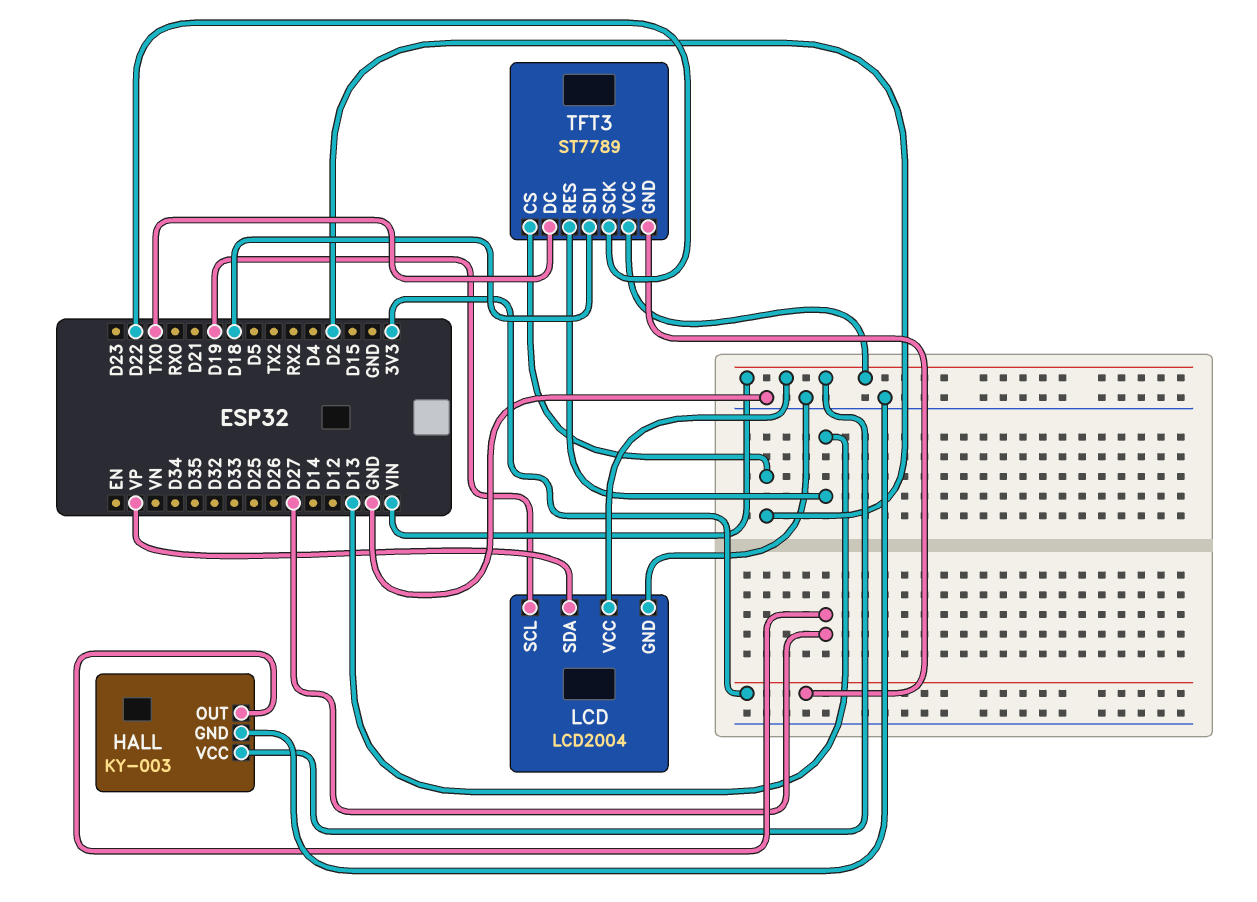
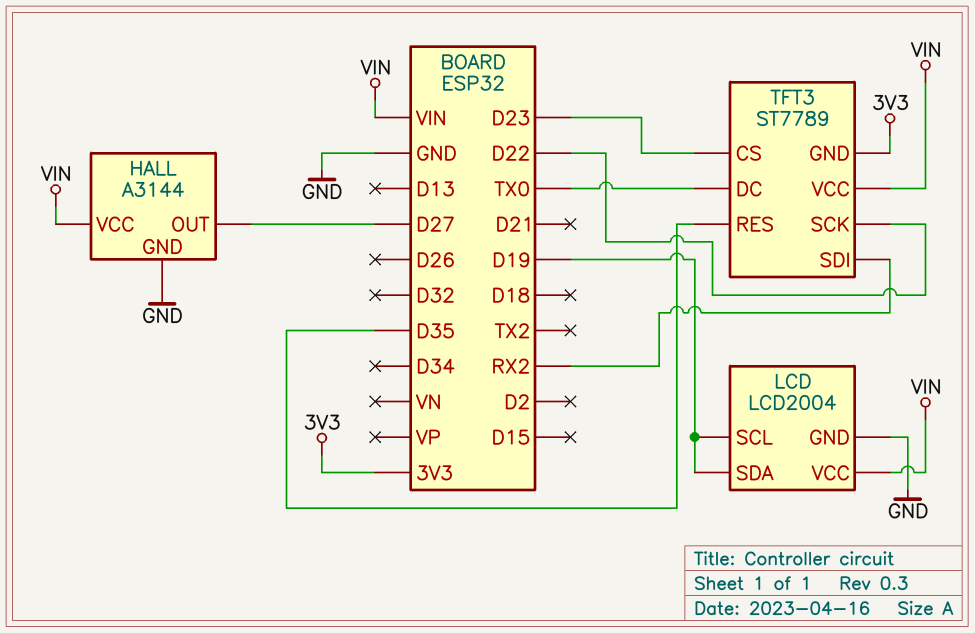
HALL: KY-003 -> A3144
LCD pin SDA: VP -> D19
TFT3 pin CS: D2 -> D23
TFT3 pin RES: D13 -> D35
TFT3 pin SDI: D18 -> RX2

